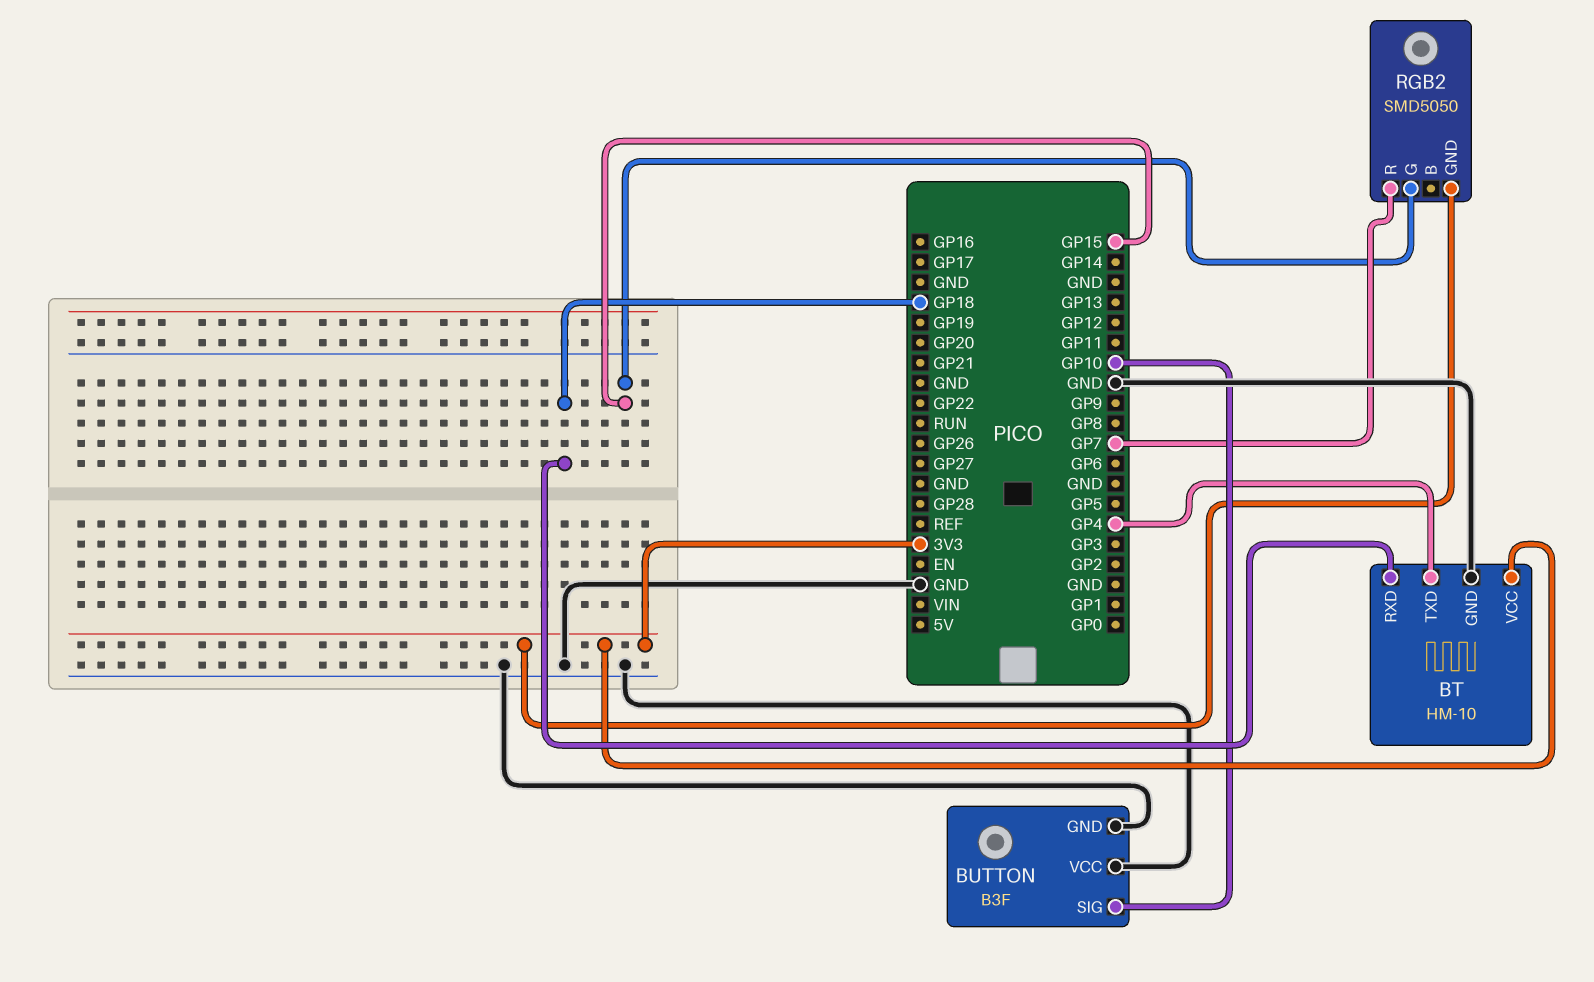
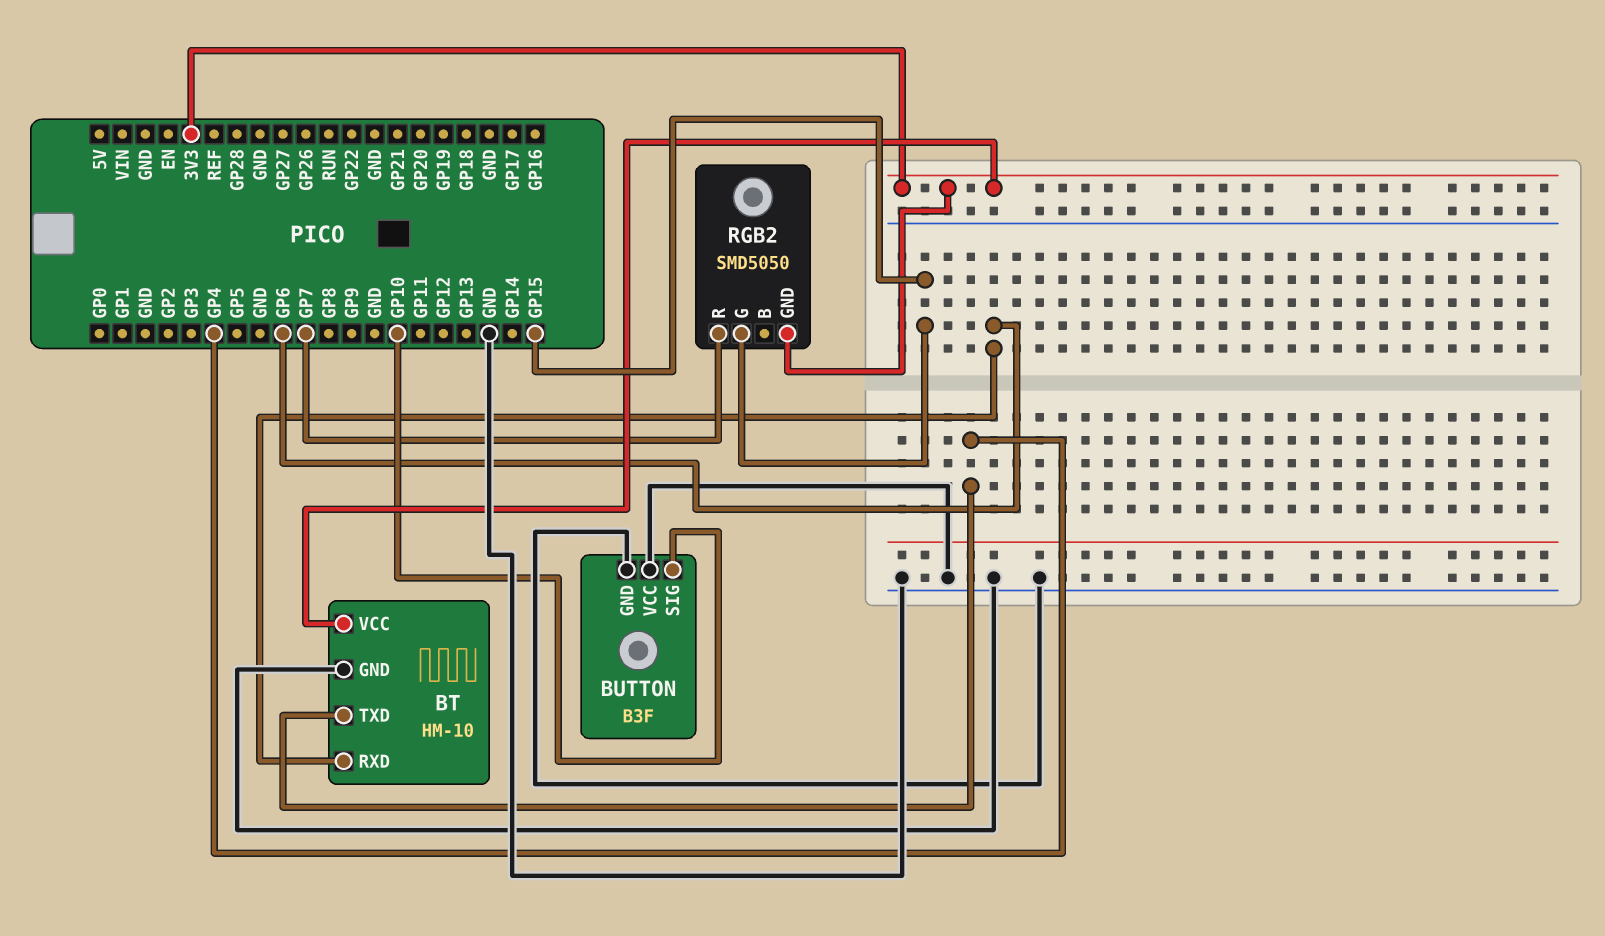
BT pin RXD: GP18 -> GP6

